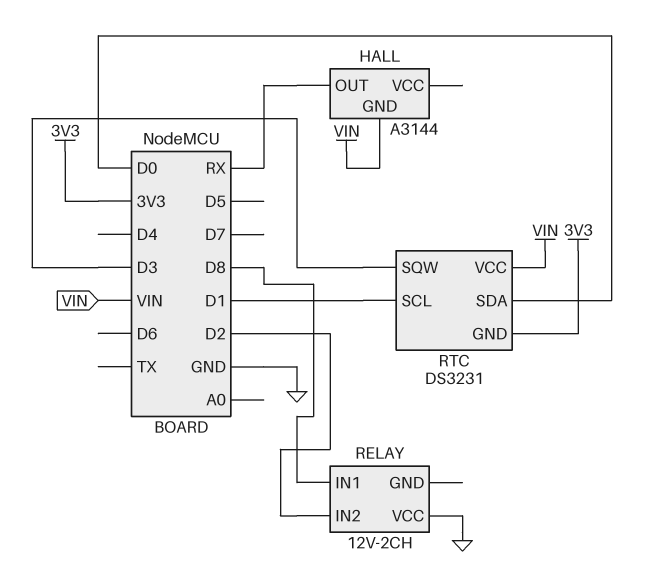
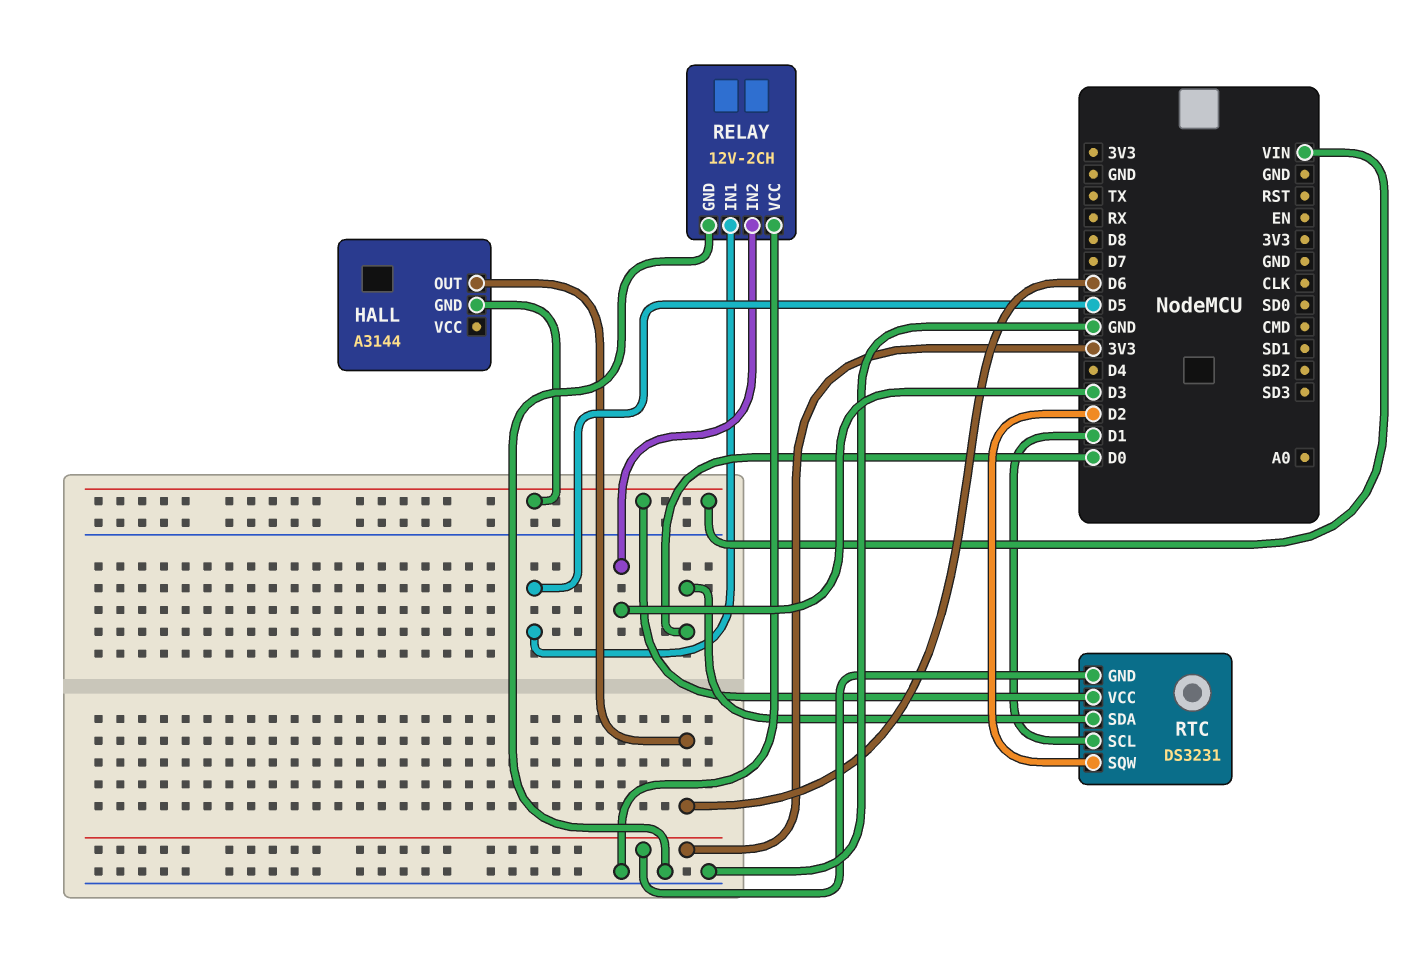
HALL pin OUT: RX -> D6
RELAY pin GND: none -> GND
RELAY pin IN1: D8 -> D5
RELAY pin IN2: D2 -> D3
RTC pin SQW: D3 -> D2

